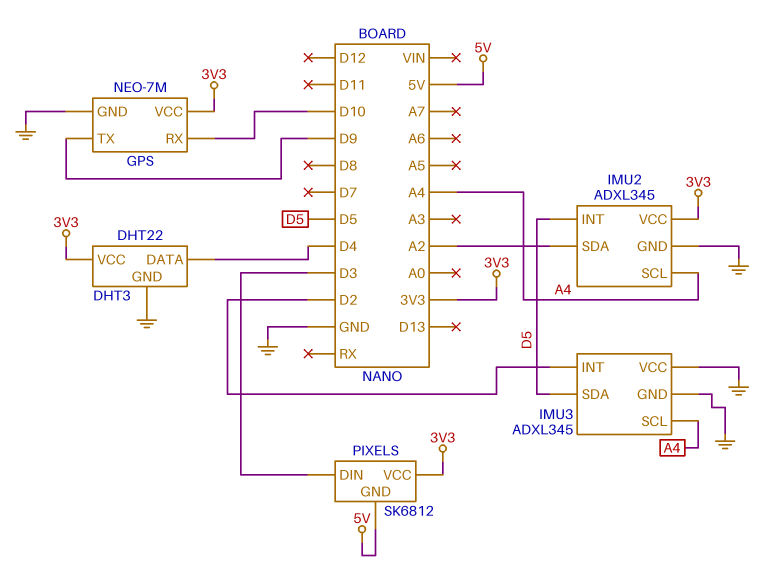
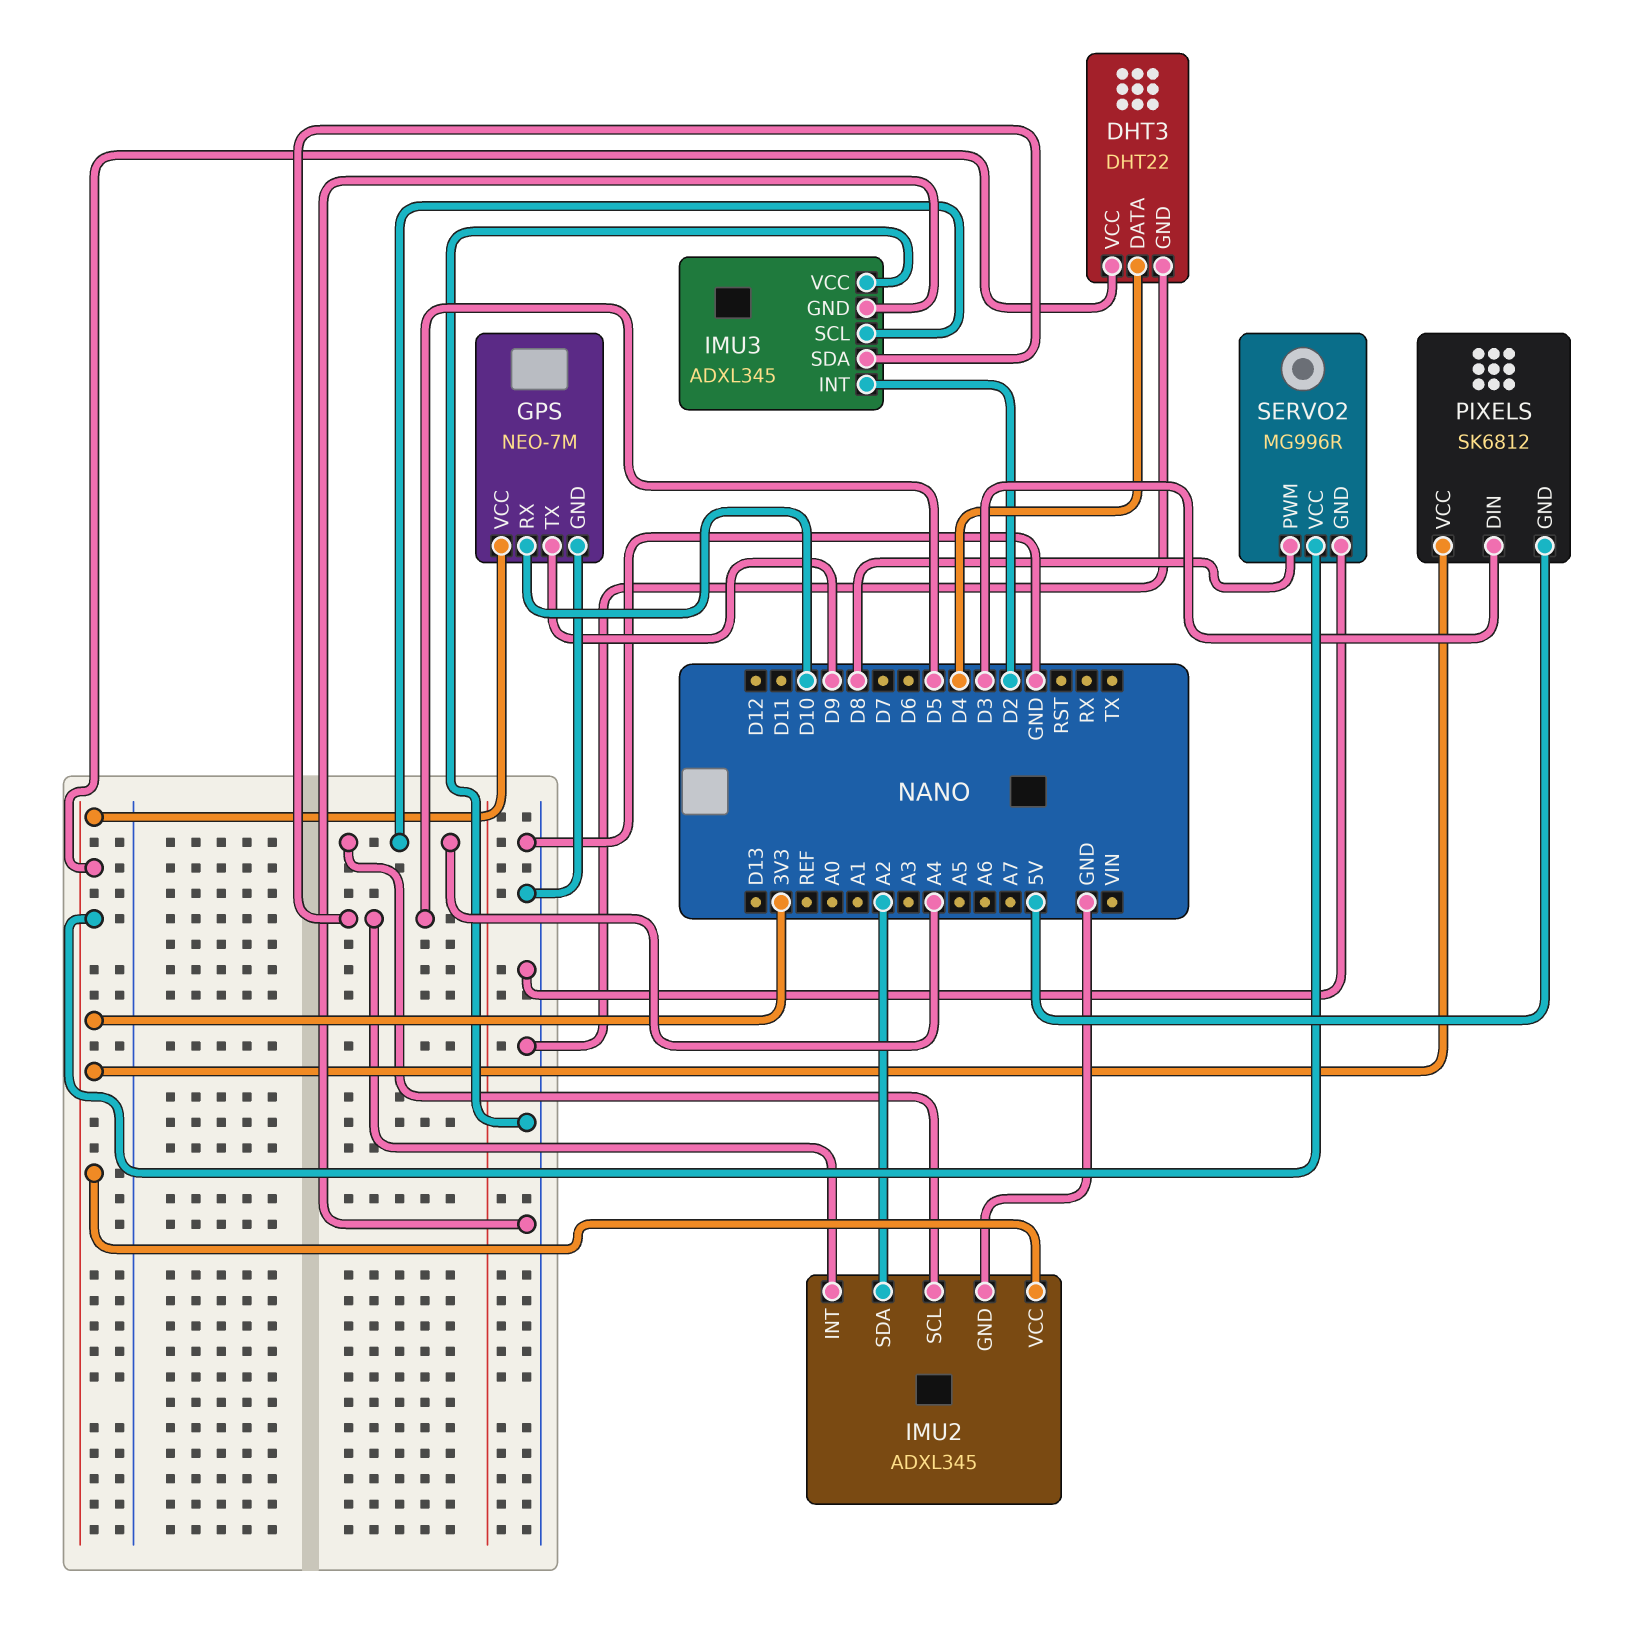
SERVO2: none -> MG996R
SERVO2 pin GND: none -> GND
SERVO2 pin PWM: none -> D8
SERVO2 pin VCC: none -> 3V3

